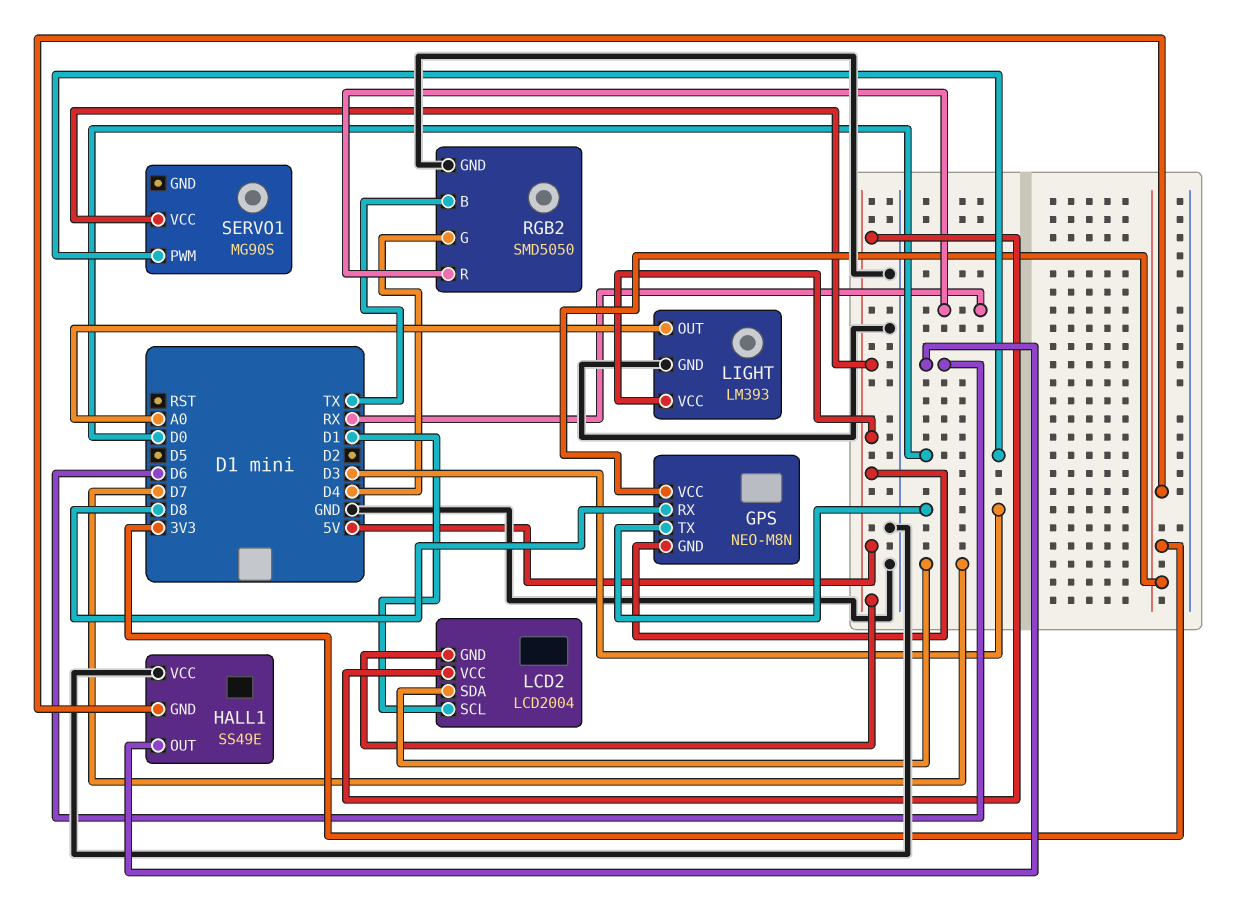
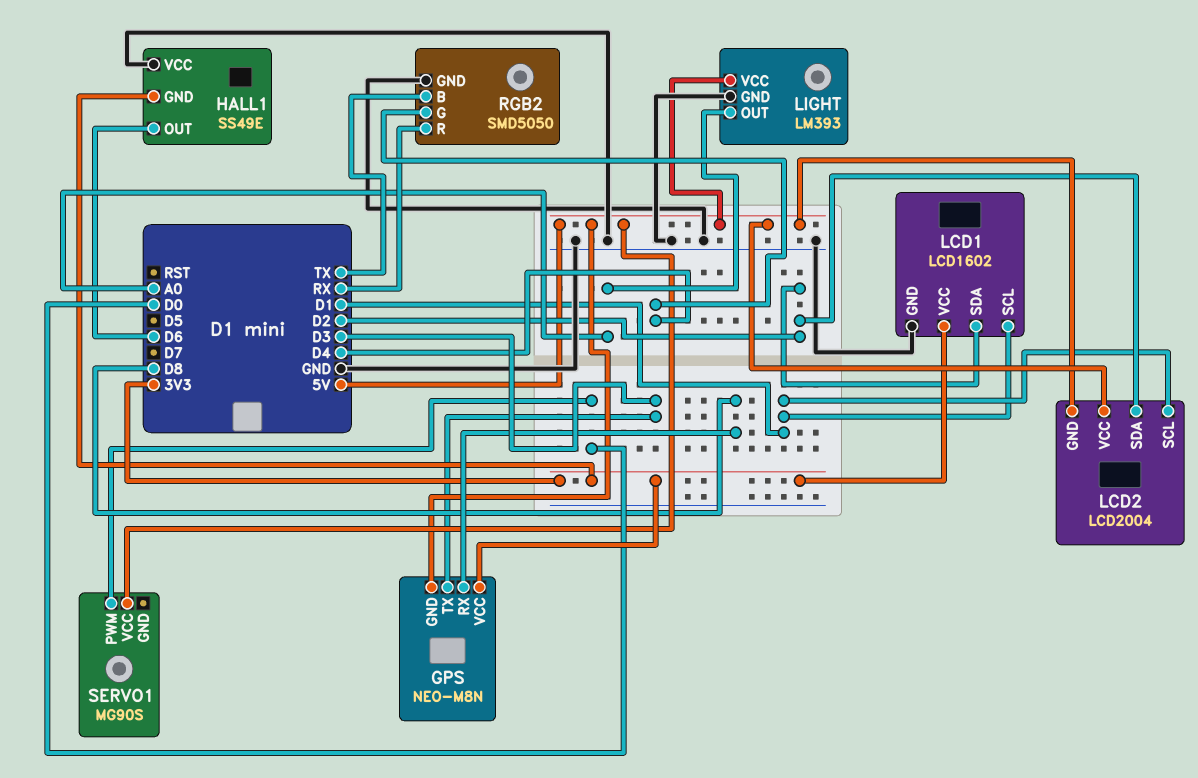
LCD1: none -> LCD1602
LCD1 pin GND: none -> GND
LCD1 pin SCL: none -> D1
LCD1 pin SDA: none -> D2
LCD1 pin VCC: none -> 3V3
LCD2 pin SDA: D7 -> D2

